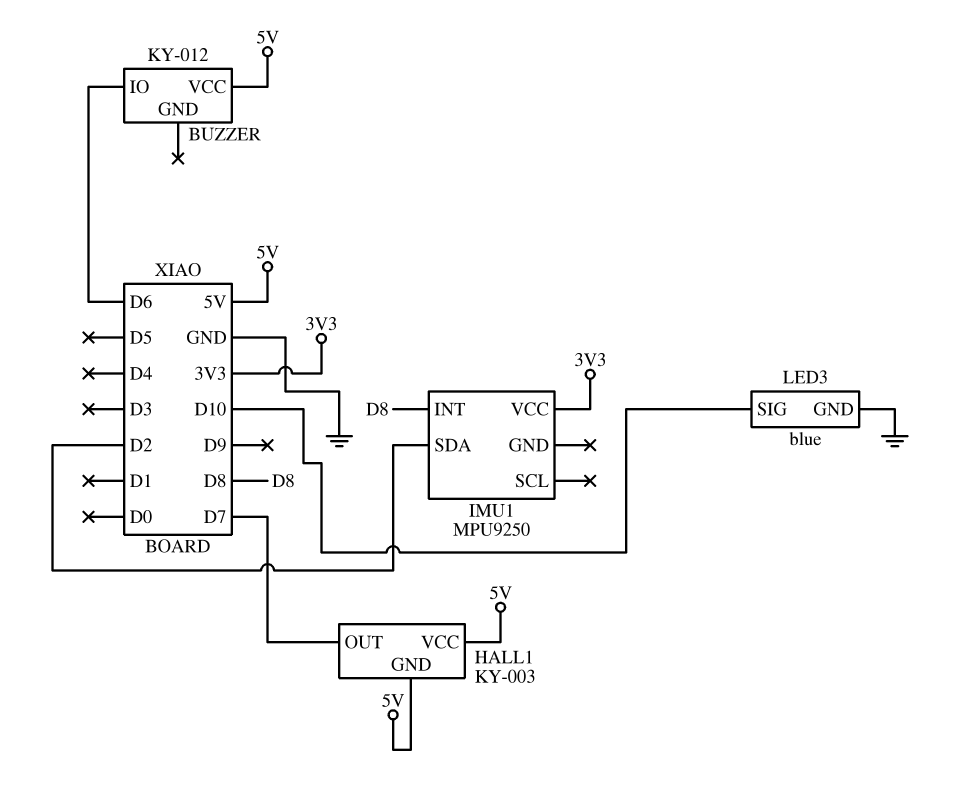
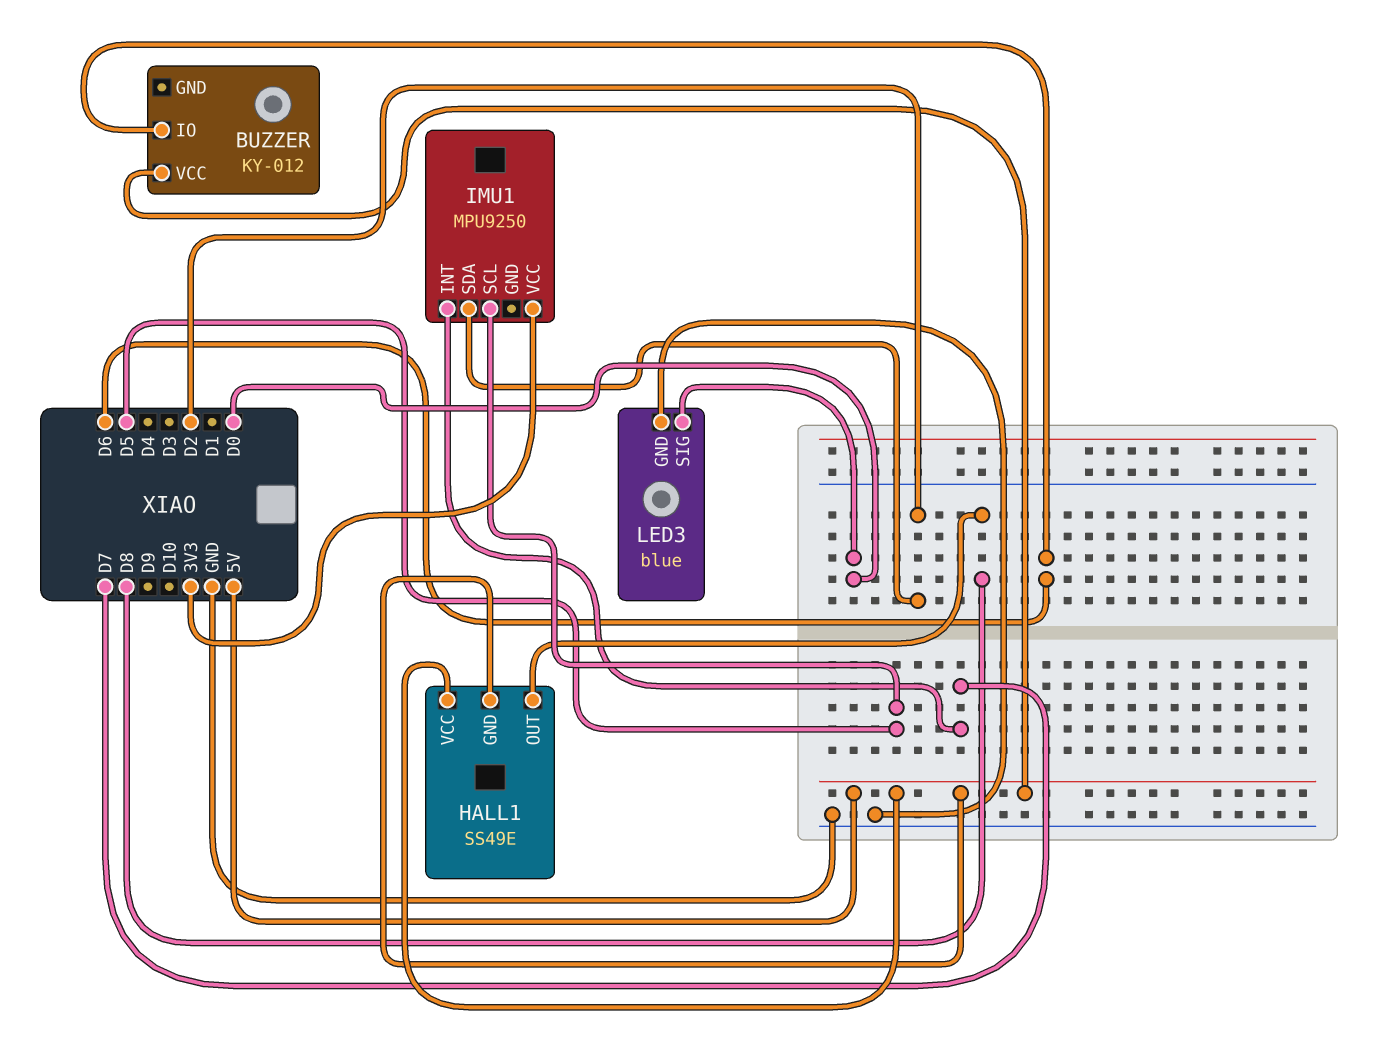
HALL1: KY-003 -> SS49E
HALL1 pin OUT: D7 -> D8
IMU1 pin INT: D8 -> D7
IMU1 pin SCL: none -> D5
LED3 pin SIG: D10 -> D0

